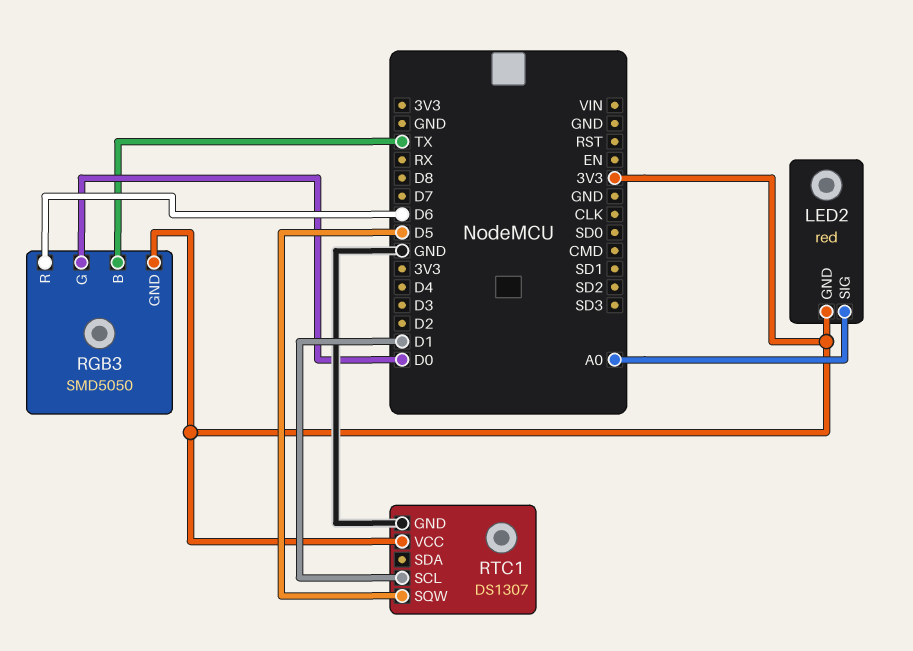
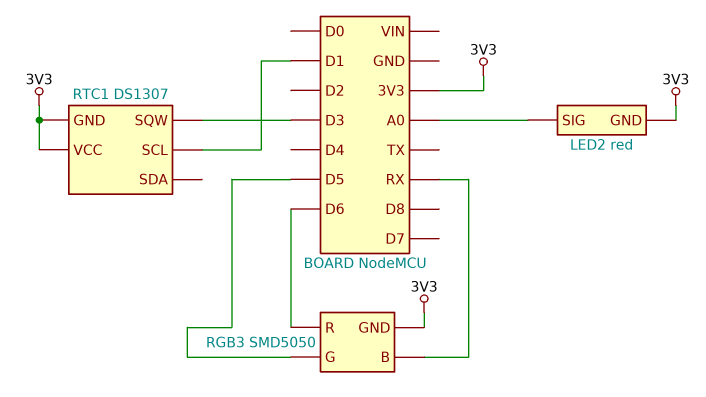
RGB3 pin B: TX -> RX
RGB3 pin G: D0 -> D5
RTC1 pin GND: GND -> 3V3
RTC1 pin SQW: D5 -> D3

